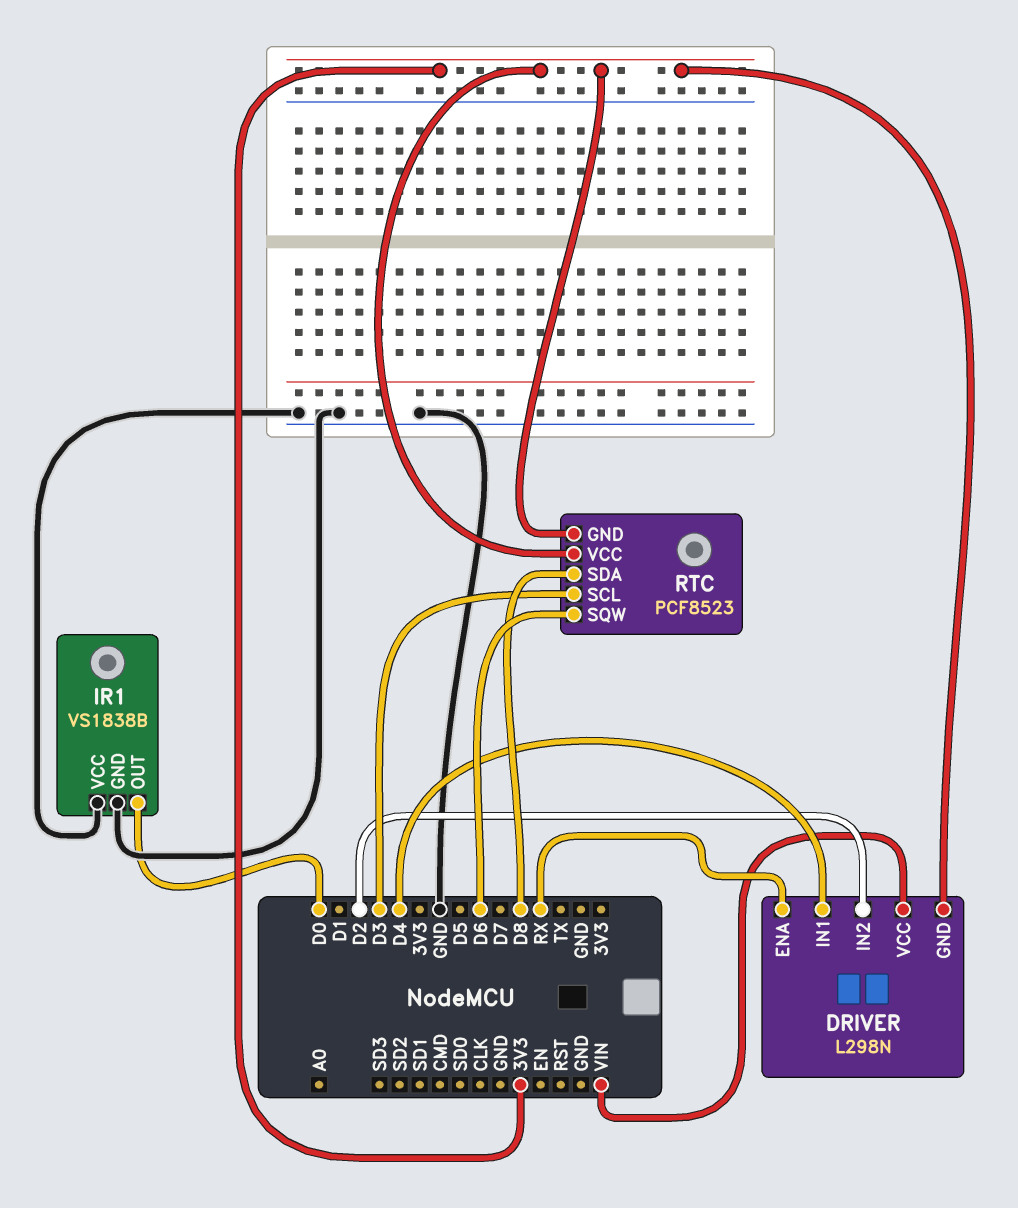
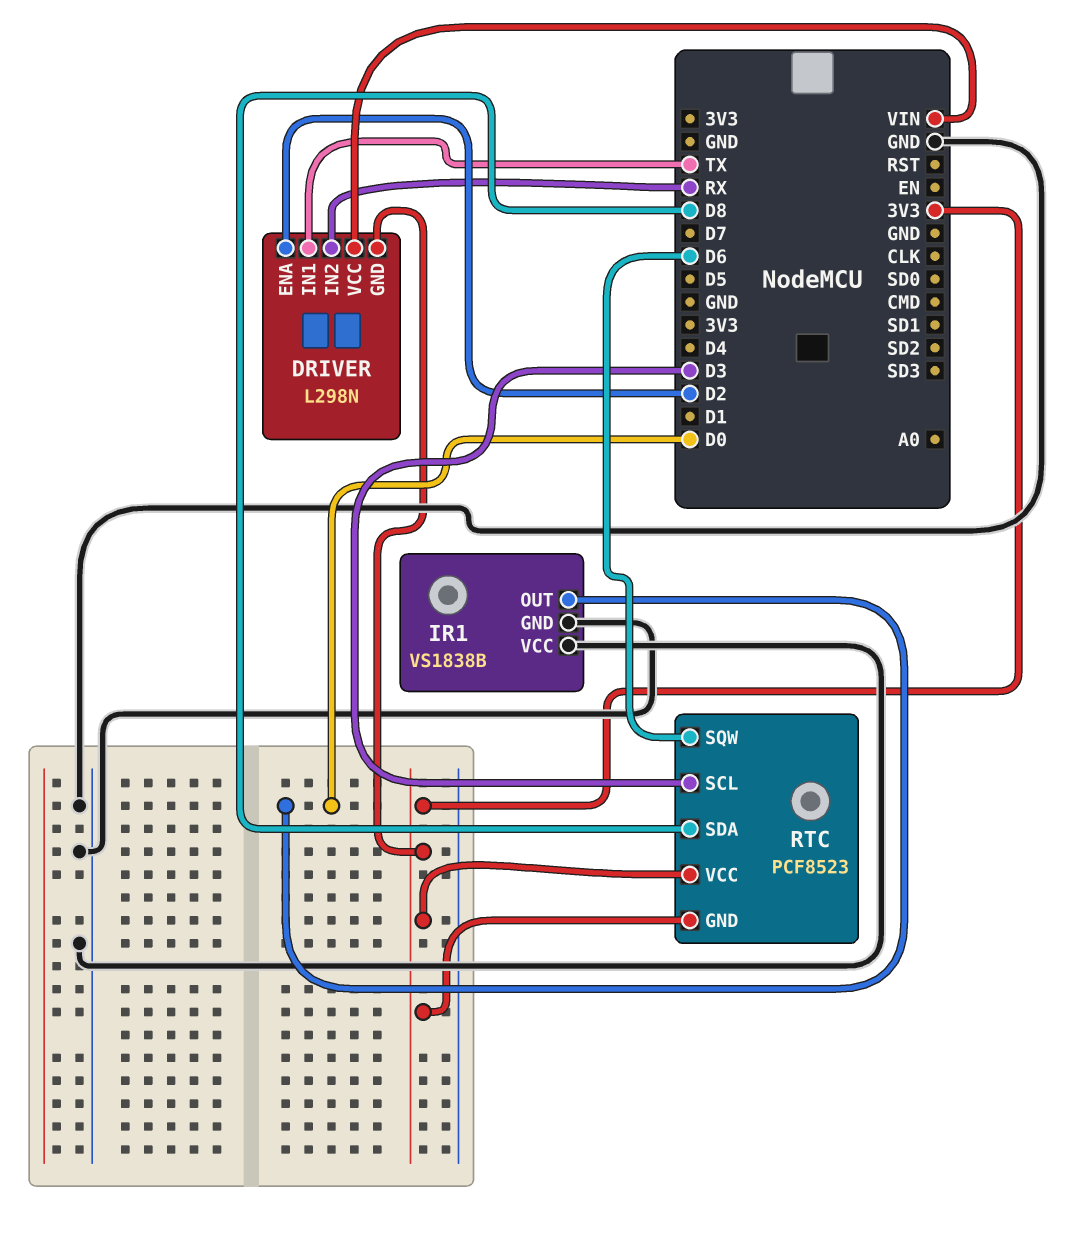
DRIVER pin ENA: RX -> D2
DRIVER pin IN1: D4 -> TX
DRIVER pin IN2: D2 -> RX

